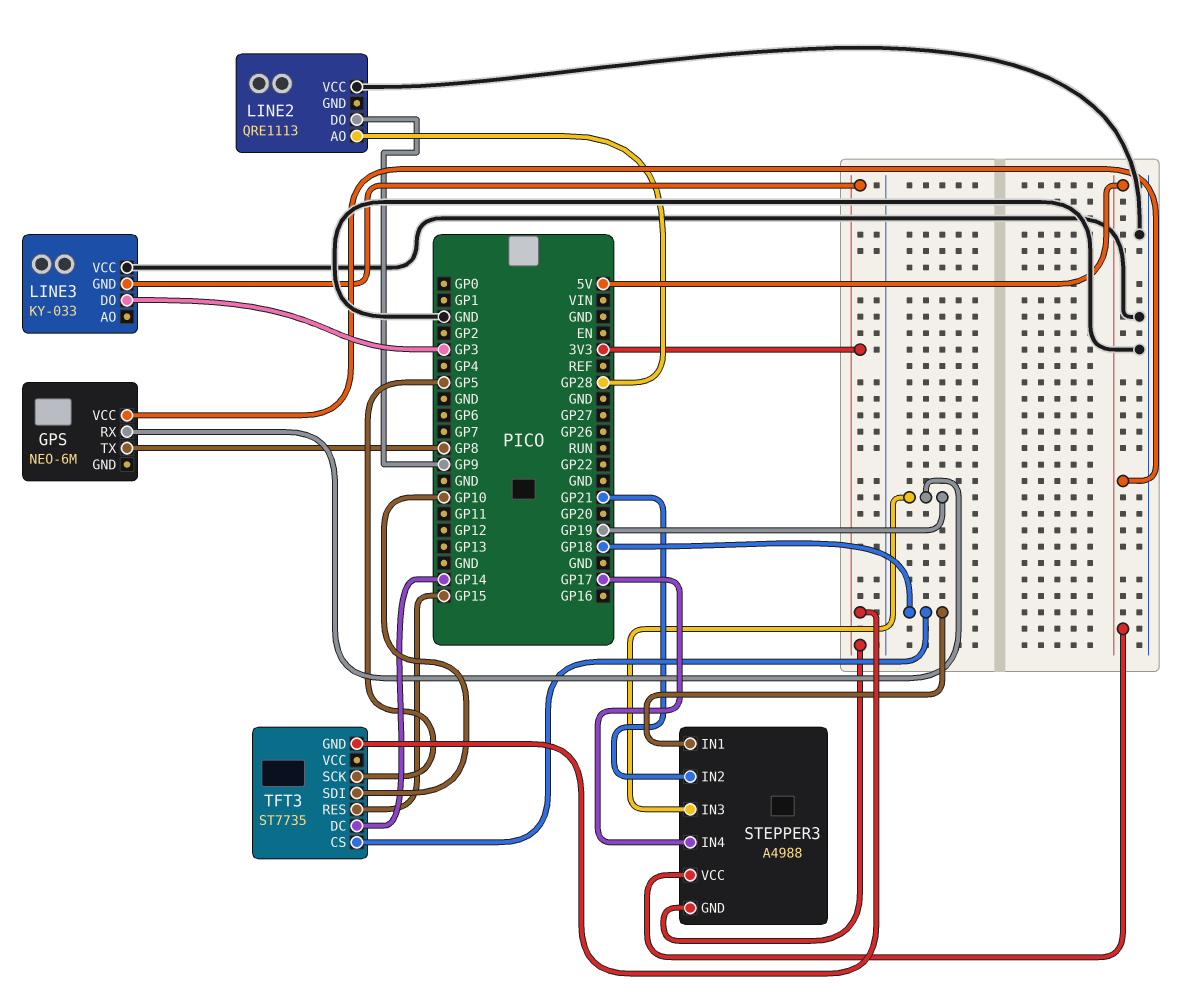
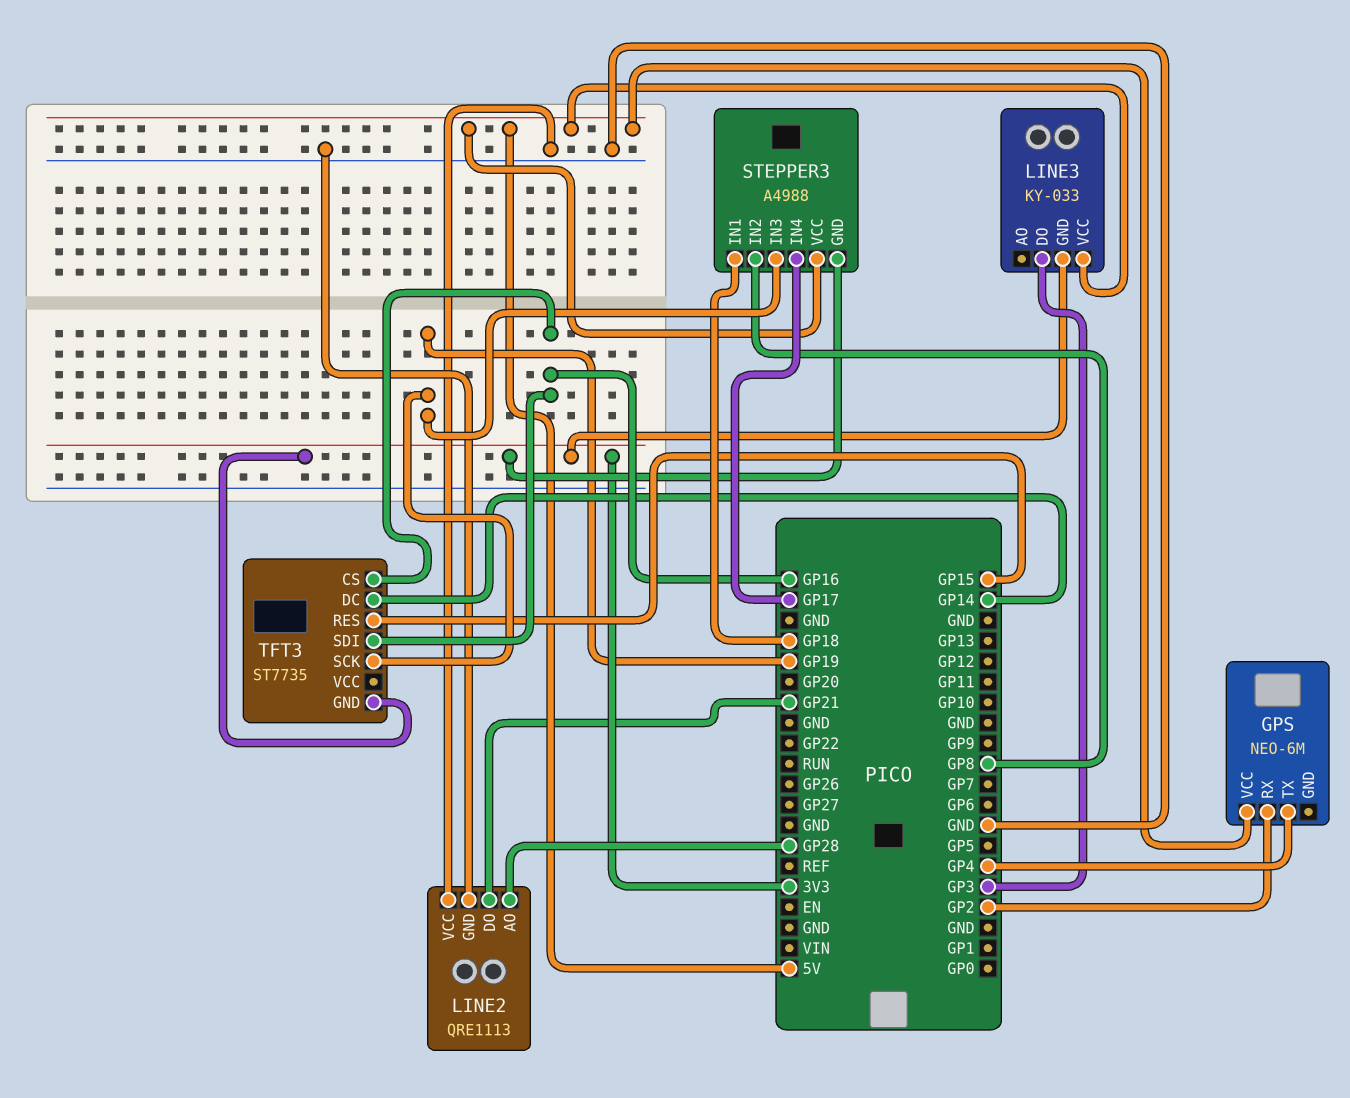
GPS pin RX: GP19 -> GP2
GPS pin TX: GP8 -> GP4
LINE2 pin DO: GP9 -> GP21
LINE2 pin GND: none -> GND
LINE3 pin VCC: GND -> 5V
STEPPER3 pin IN2: GP21 -> GP8
TFT3 pin CS: GP18 -> GP16
TFT3 pin SCK: GP5 -> GP19
TFT3 pin SDI: GP10 -> GP16

